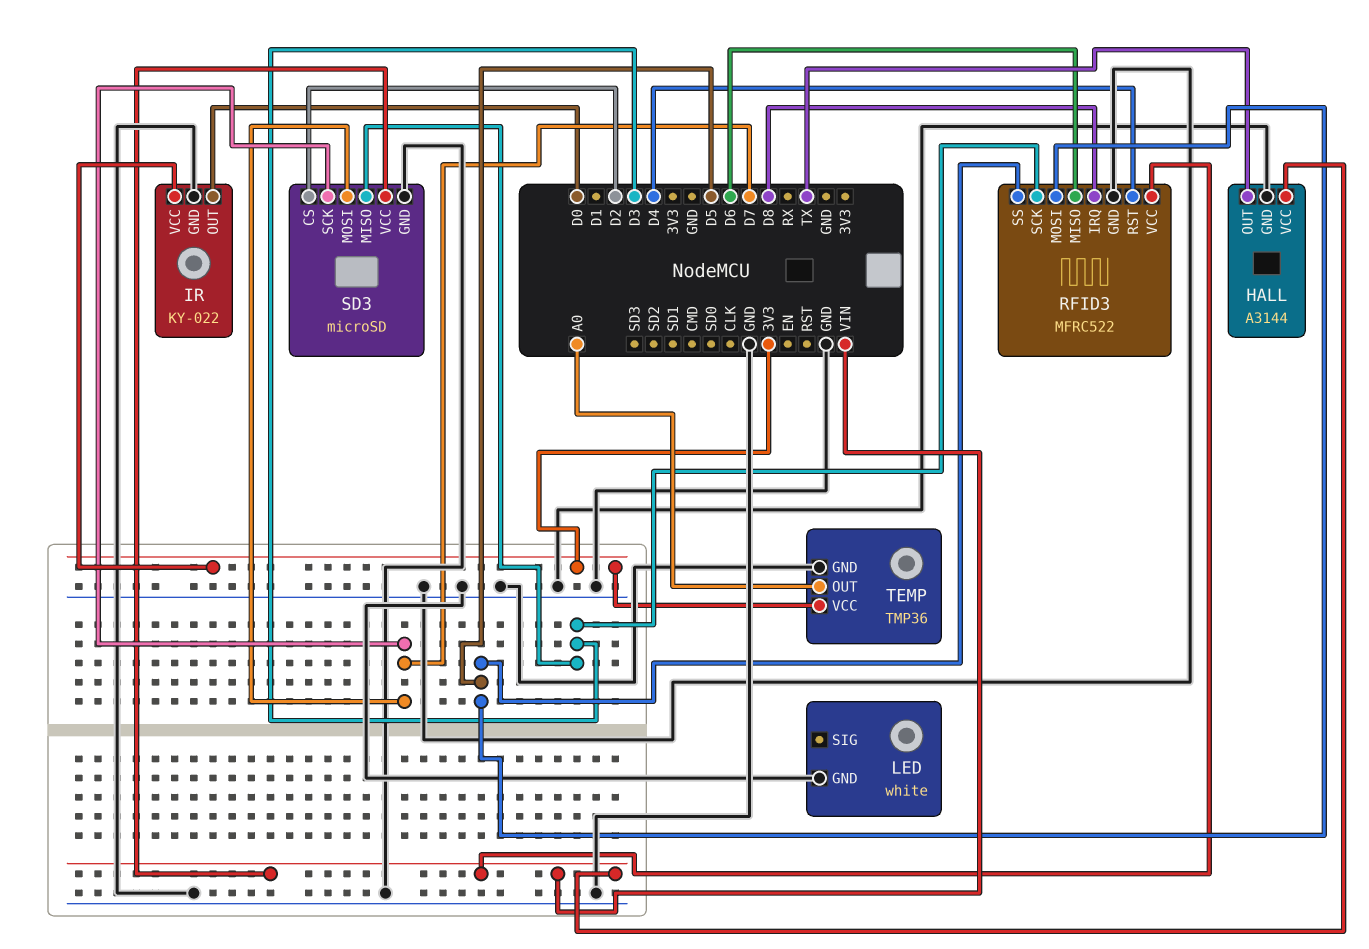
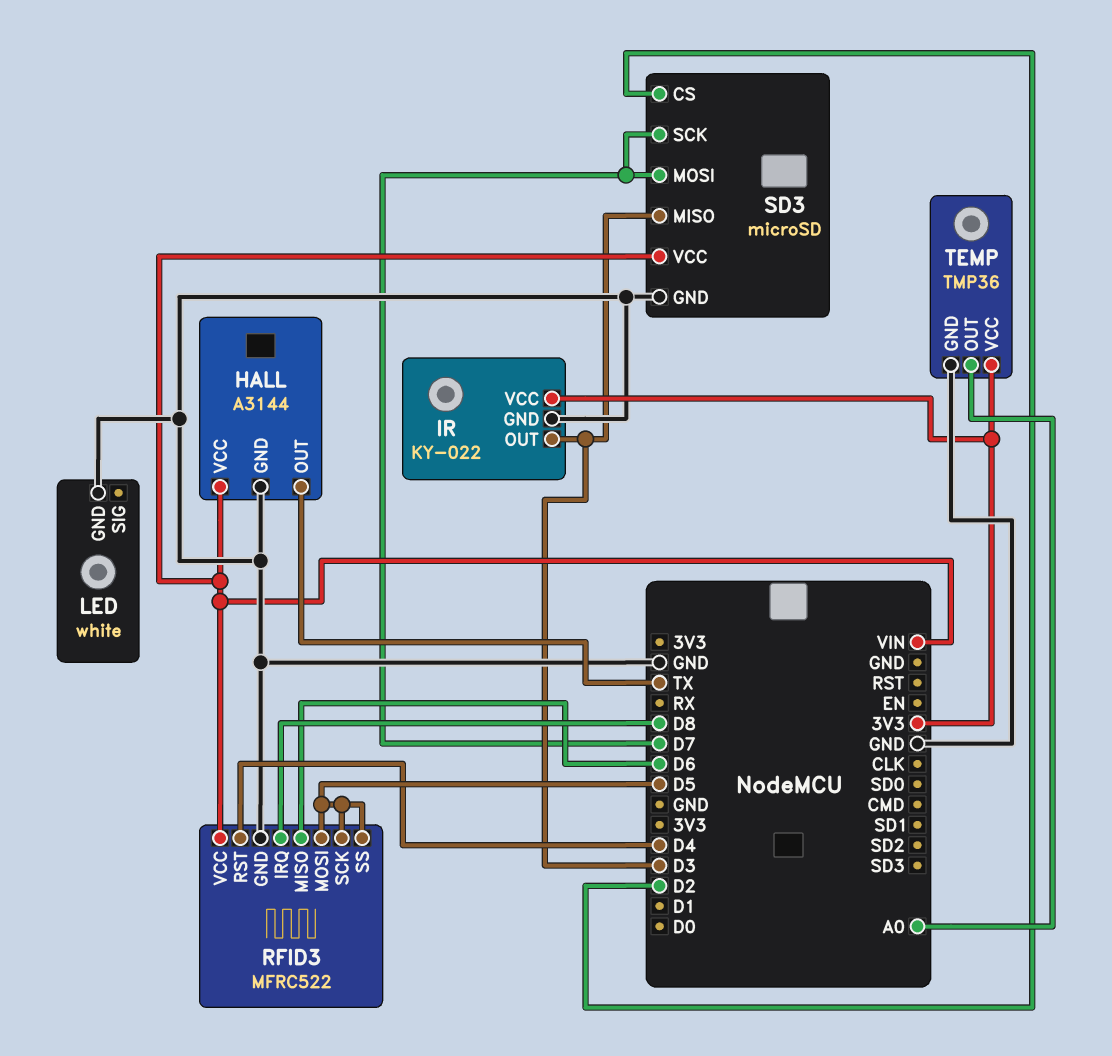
IR pin OUT: D0 -> D3
RFID3 pin SCK: D3 -> D5

